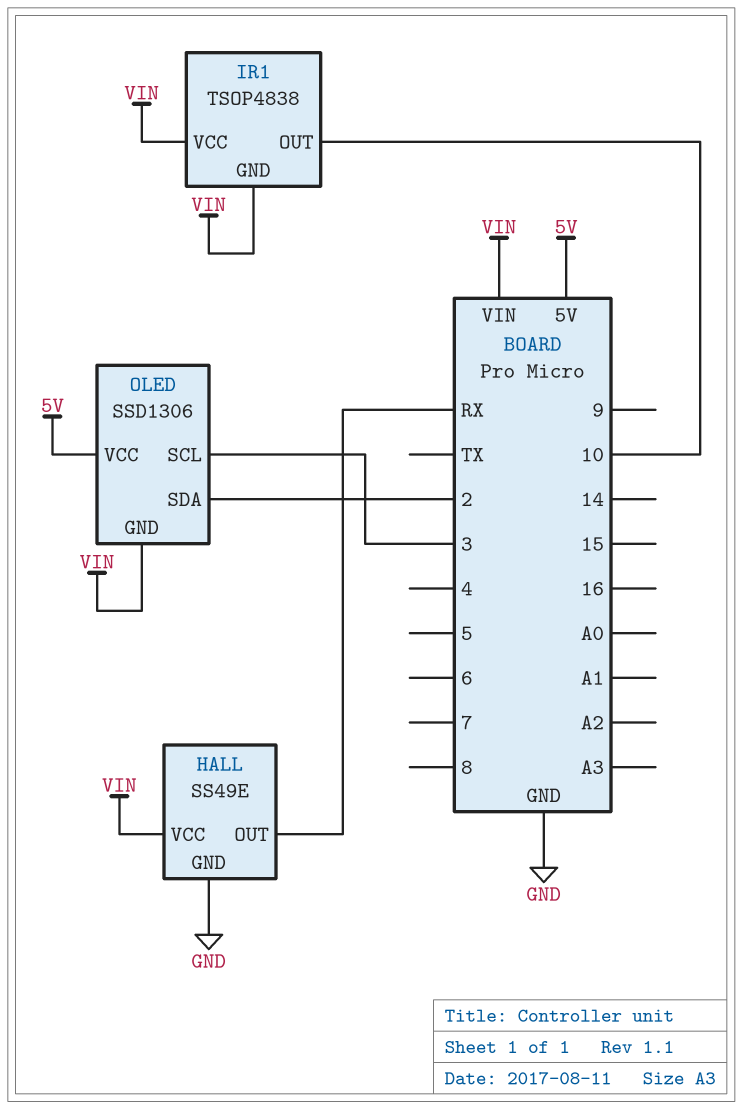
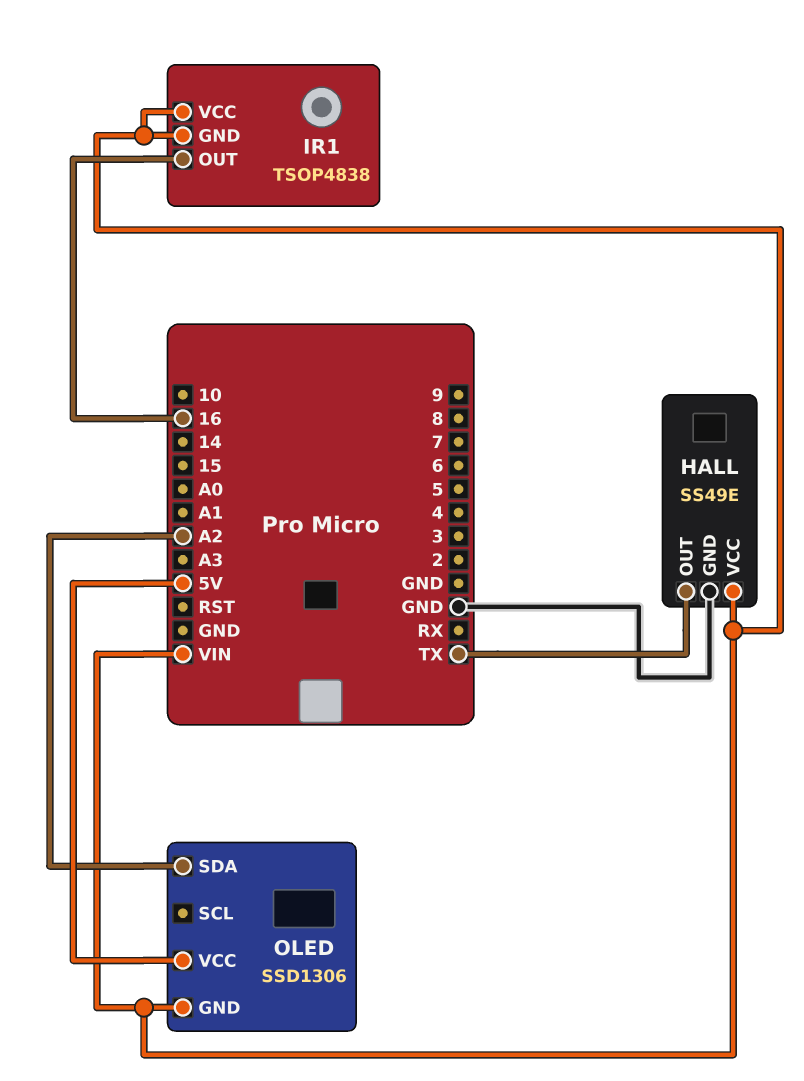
HALL pin OUT: RX -> TX
IR1 pin OUT: 10 -> 16
OLED pin SCL: 3 -> none
OLED pin SDA: 2 -> A2

